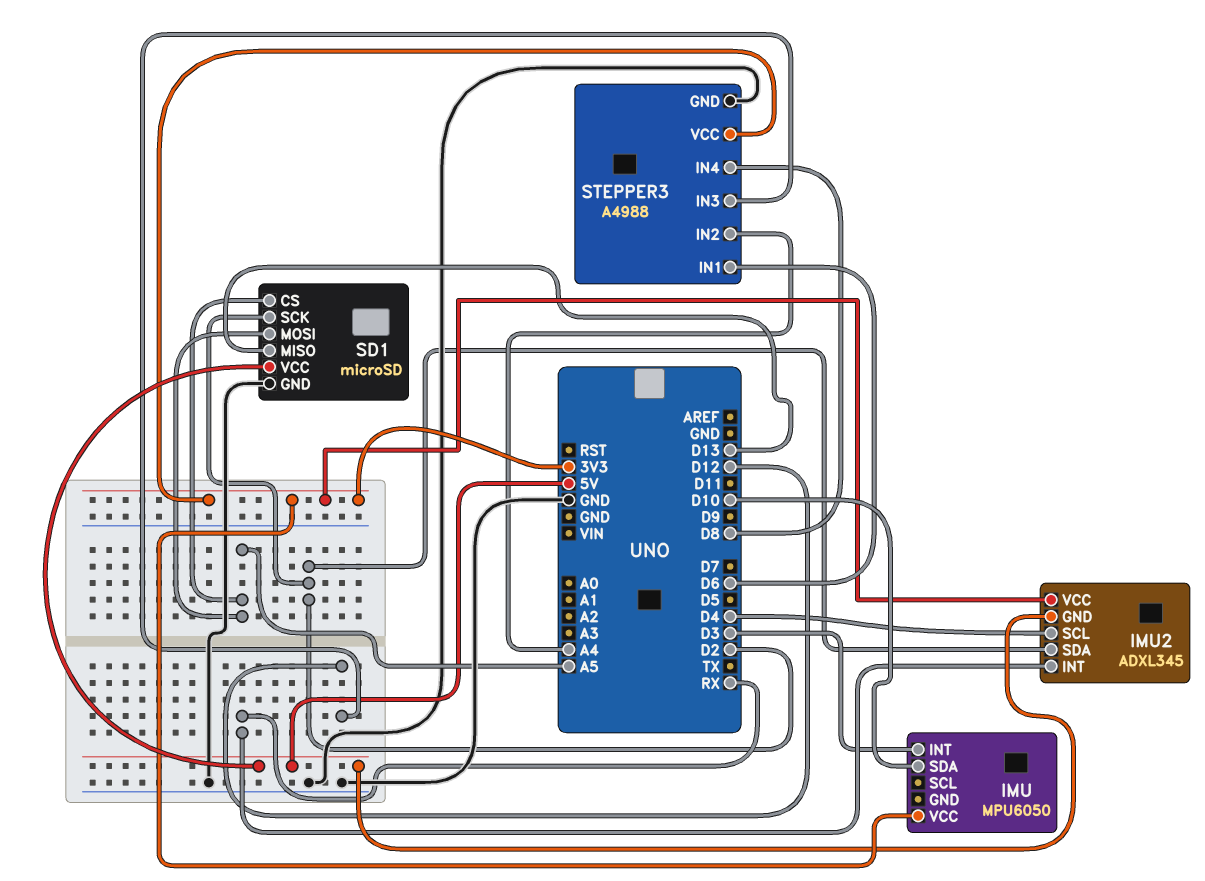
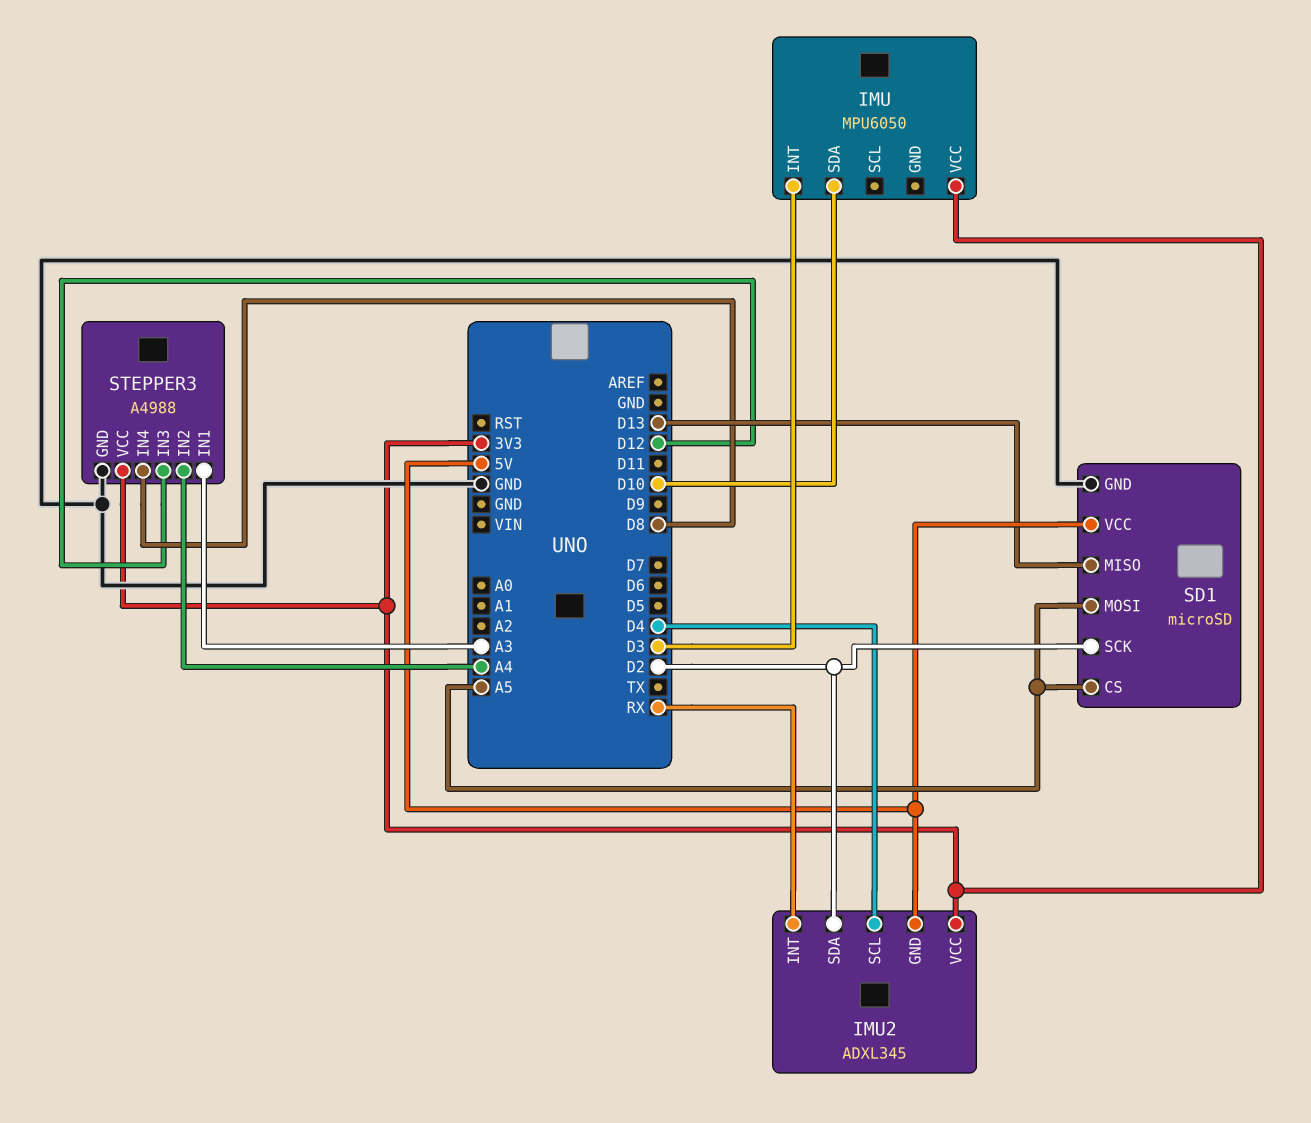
STEPPER3 pin IN1: D6 -> A3

